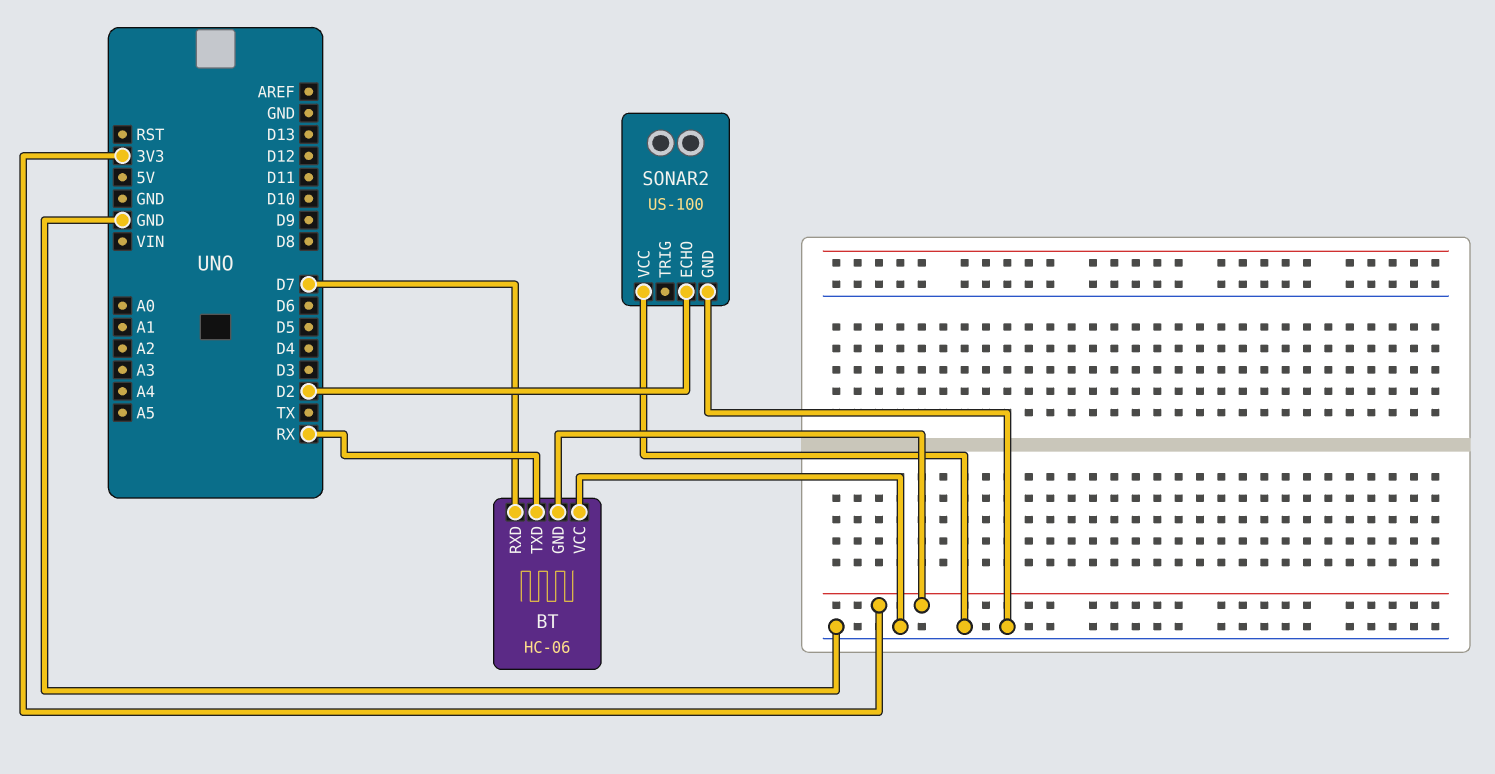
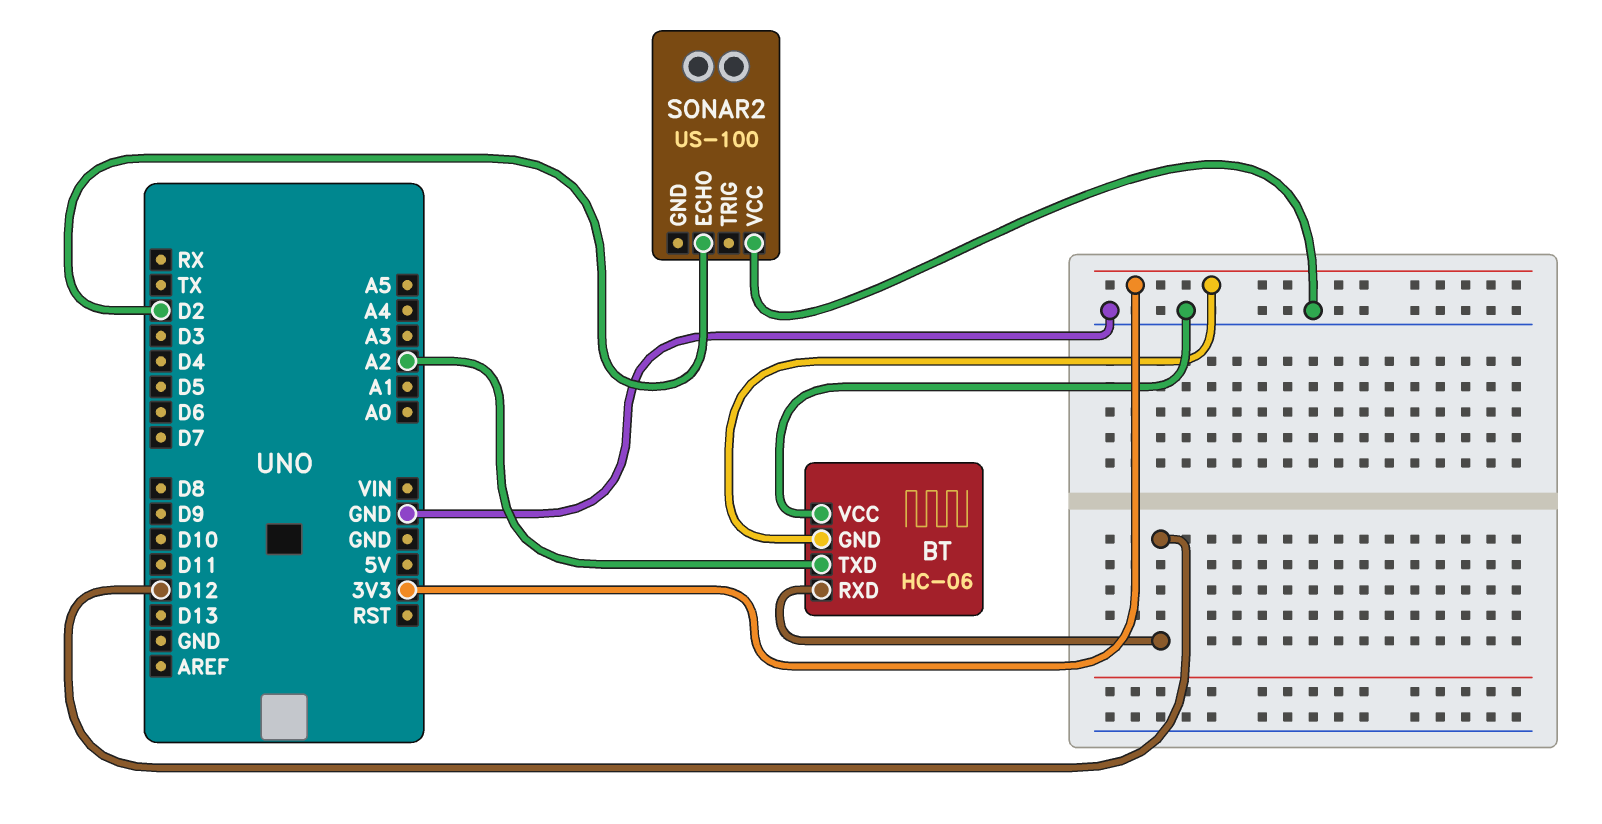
BT pin RXD: D7 -> D12
BT pin TXD: RX -> A2
SONAR2 pin GND: GND -> none

